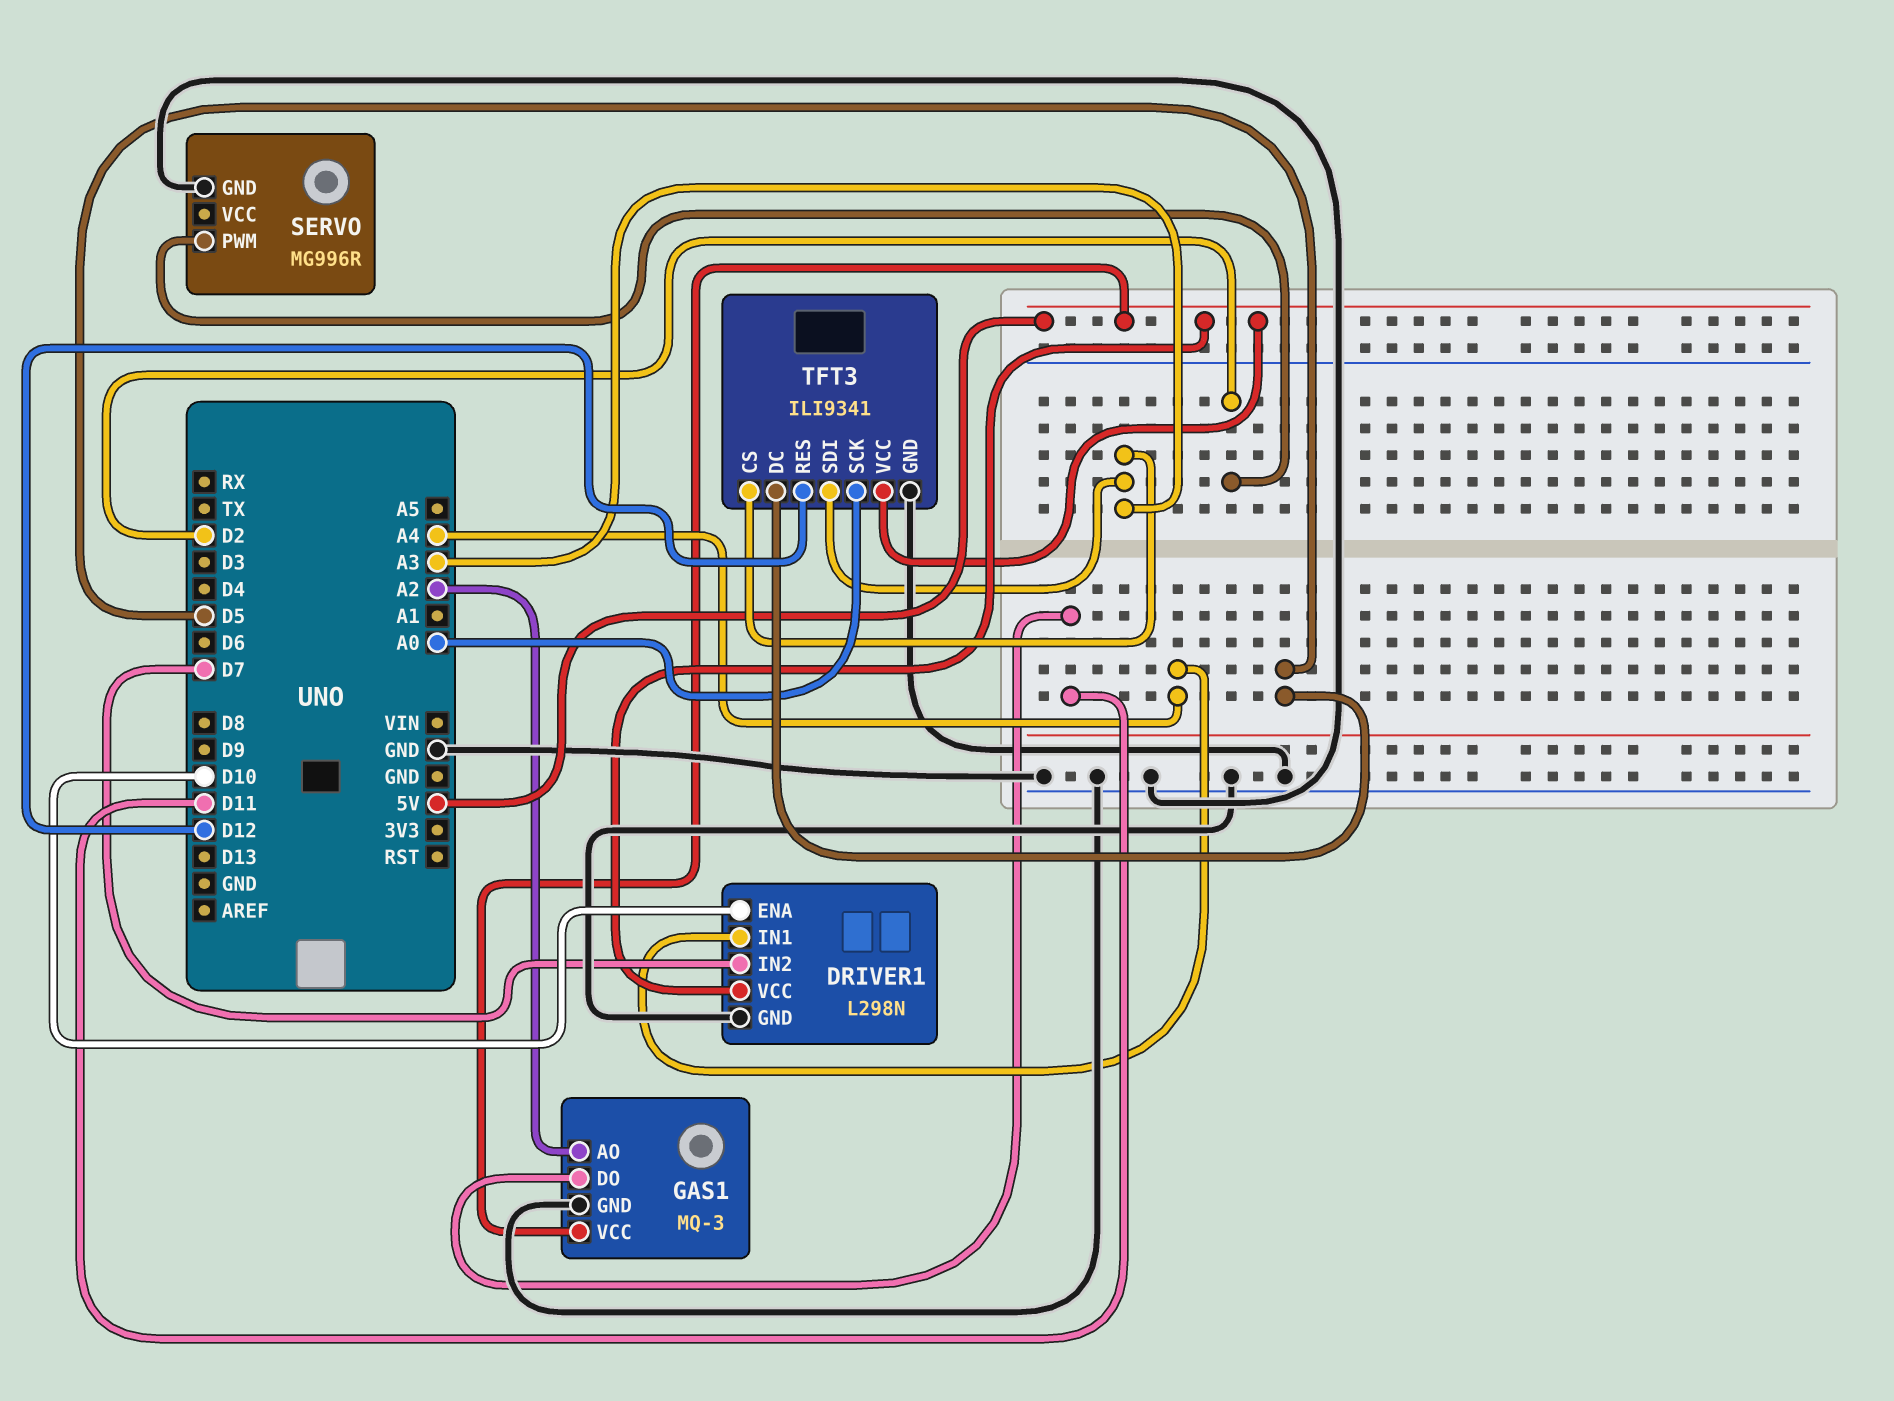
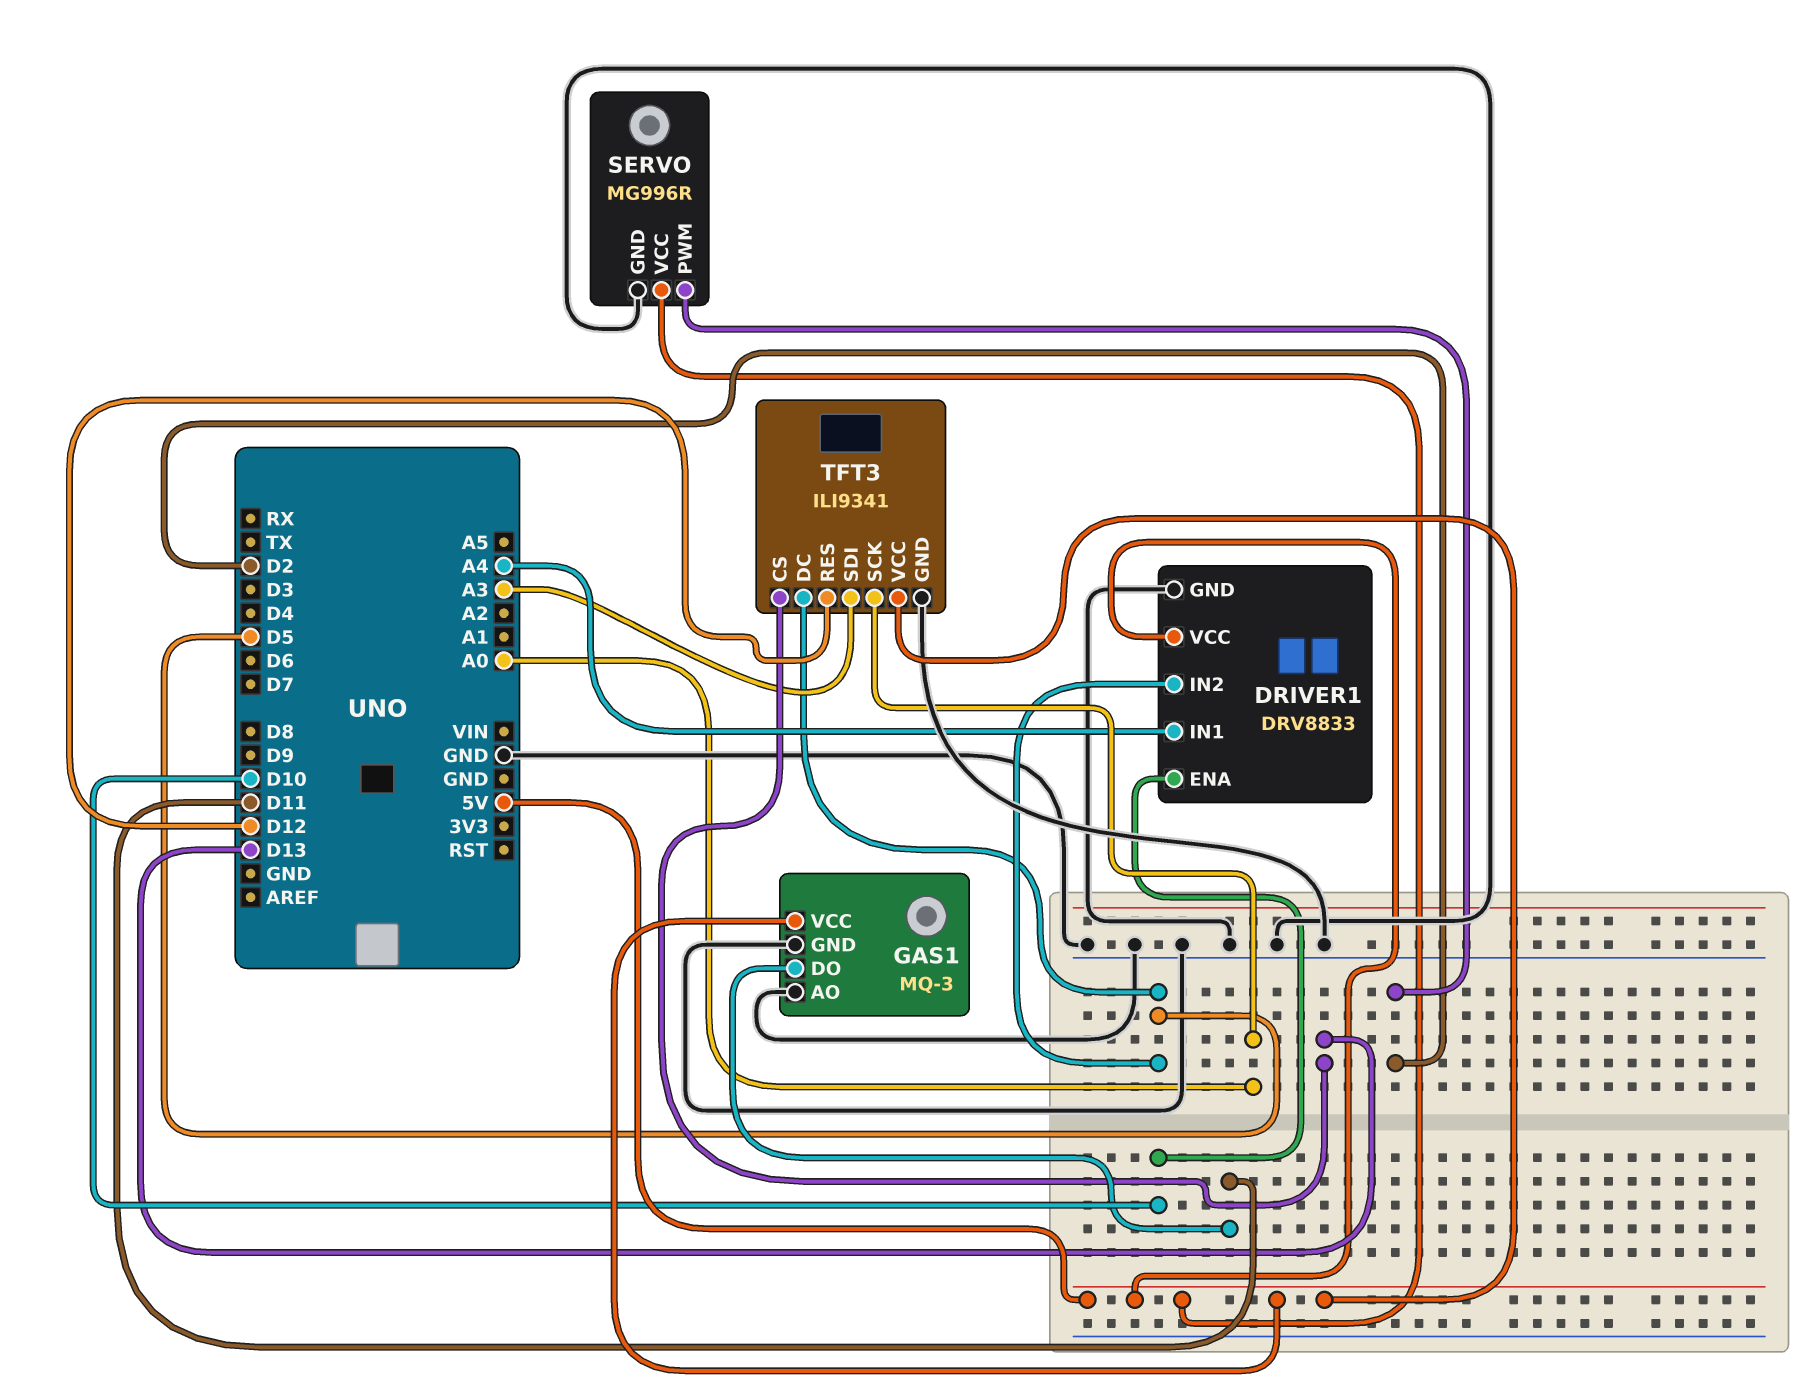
DRIVER1: L298N -> DRV8833
DRIVER1 pin IN2: D7 -> D5
GAS1 pin AO: A2 -> GND
SERVO pin VCC: none -> 5V
TFT3 pin CS: A3 -> D13

